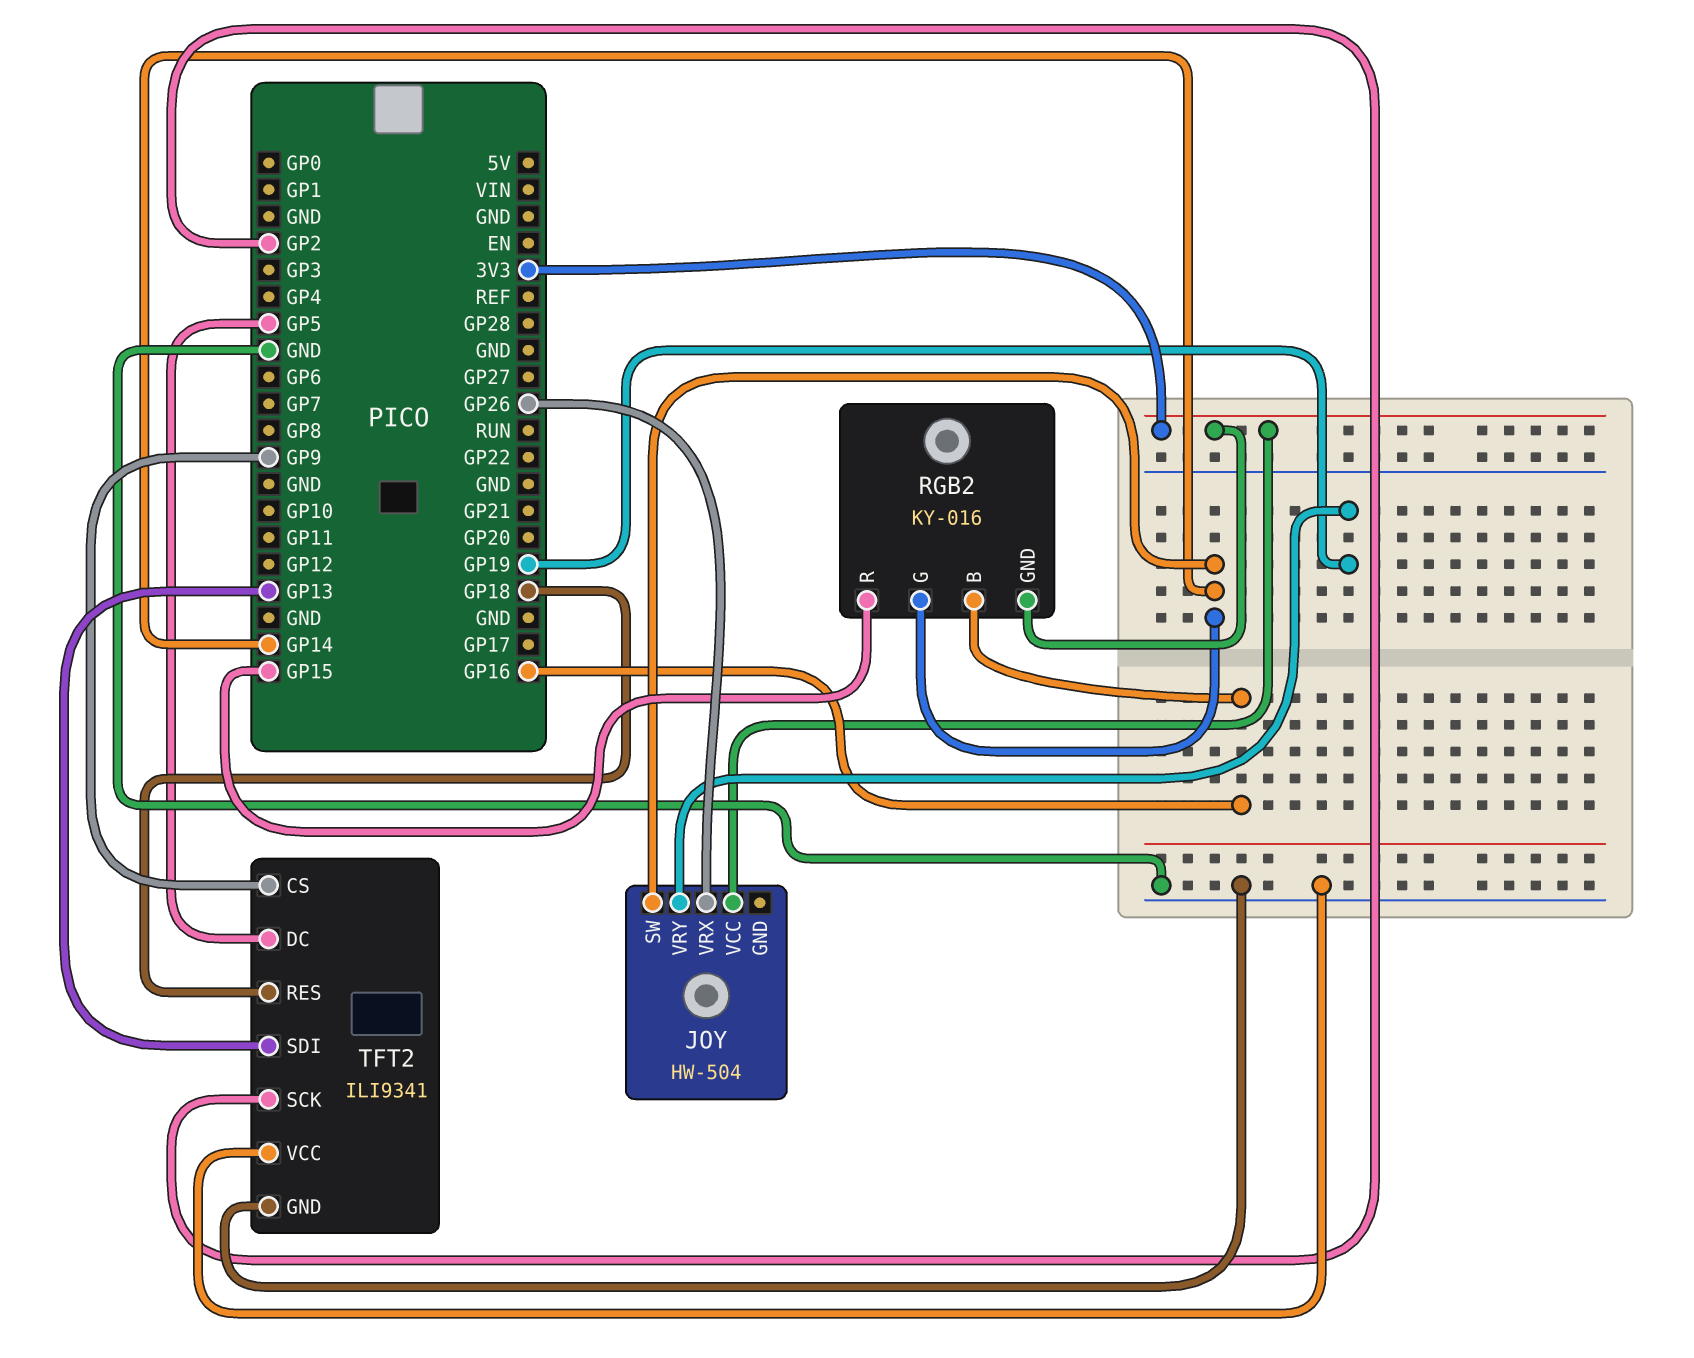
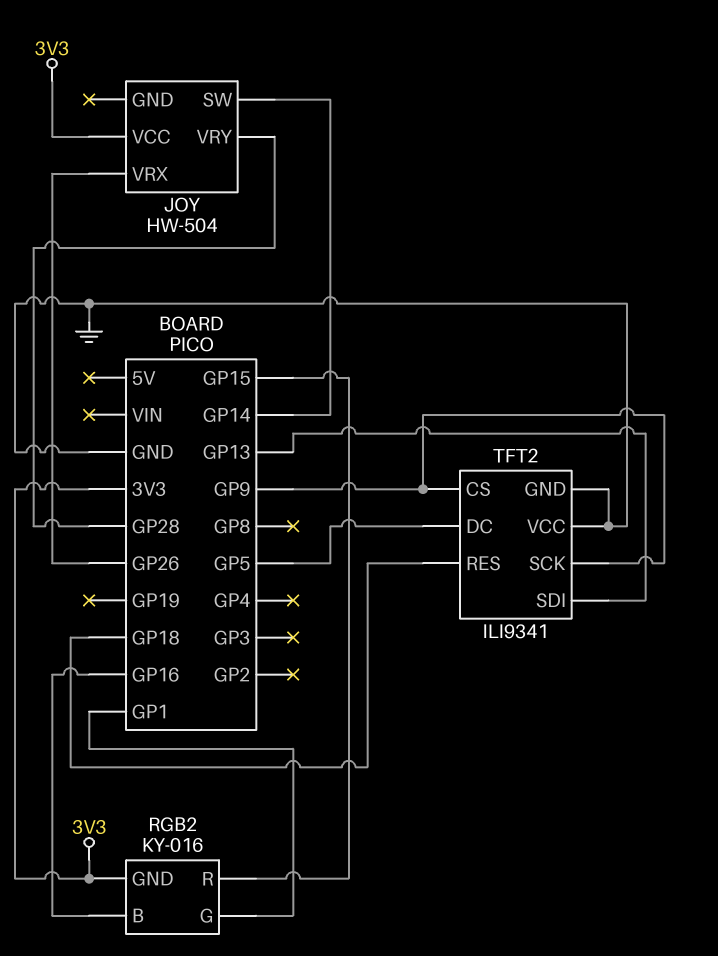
JOY pin VRY: GP19 -> GP28
RGB2 pin G: GP14 -> GP1
TFT2 pin SCK: GP2 -> GP9

